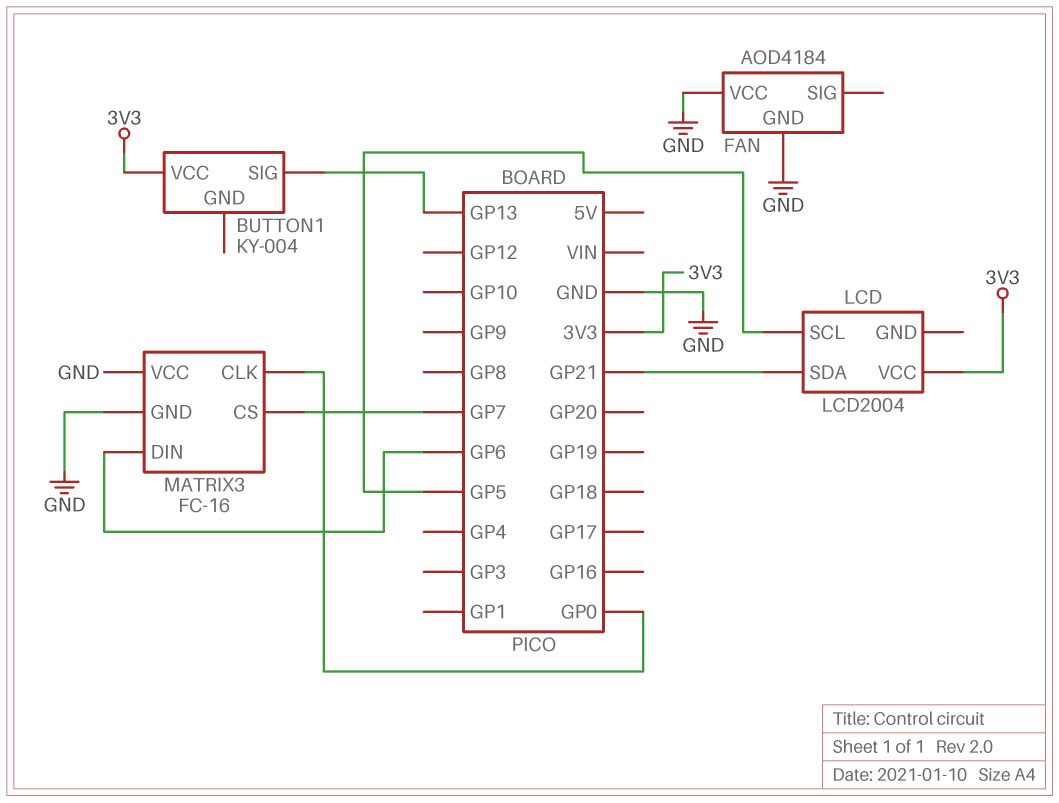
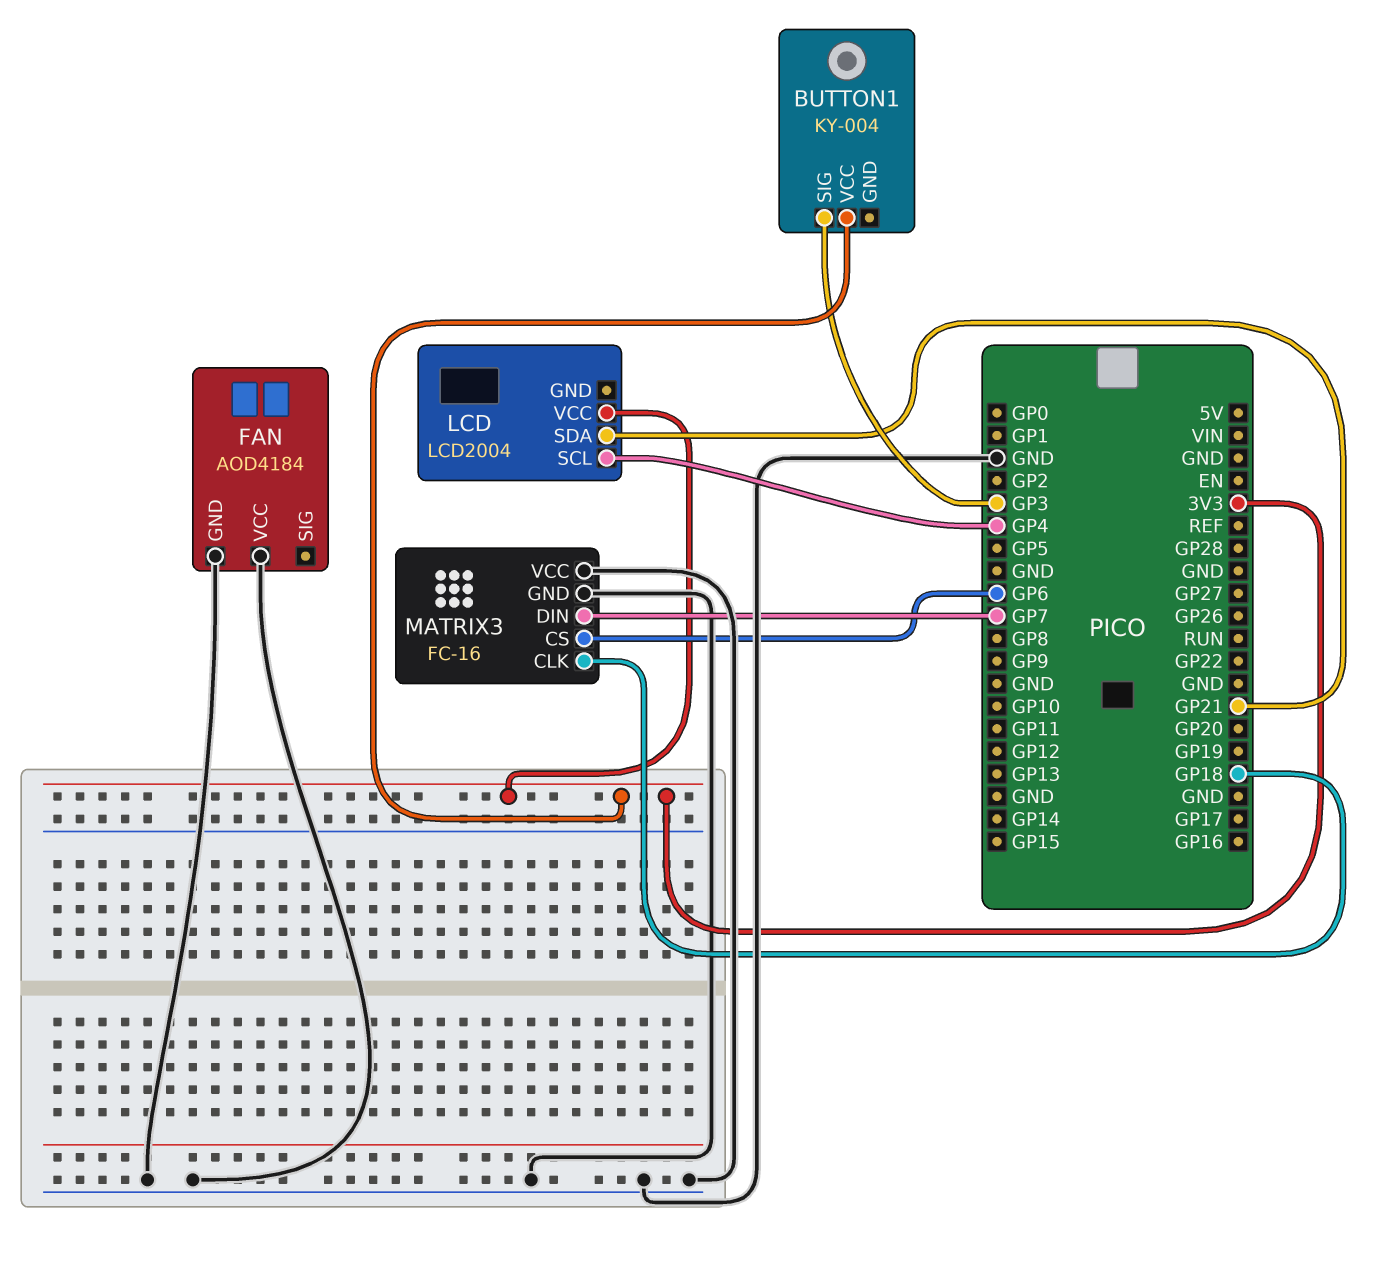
BUTTON1 pin SIG: GP13 -> GP3
LCD pin SCL: GP5 -> GP4
MATRIX3 pin CLK: GP0 -> GP18
MATRIX3 pin CS: GP7 -> GP6
MATRIX3 pin DIN: GP6 -> GP7

